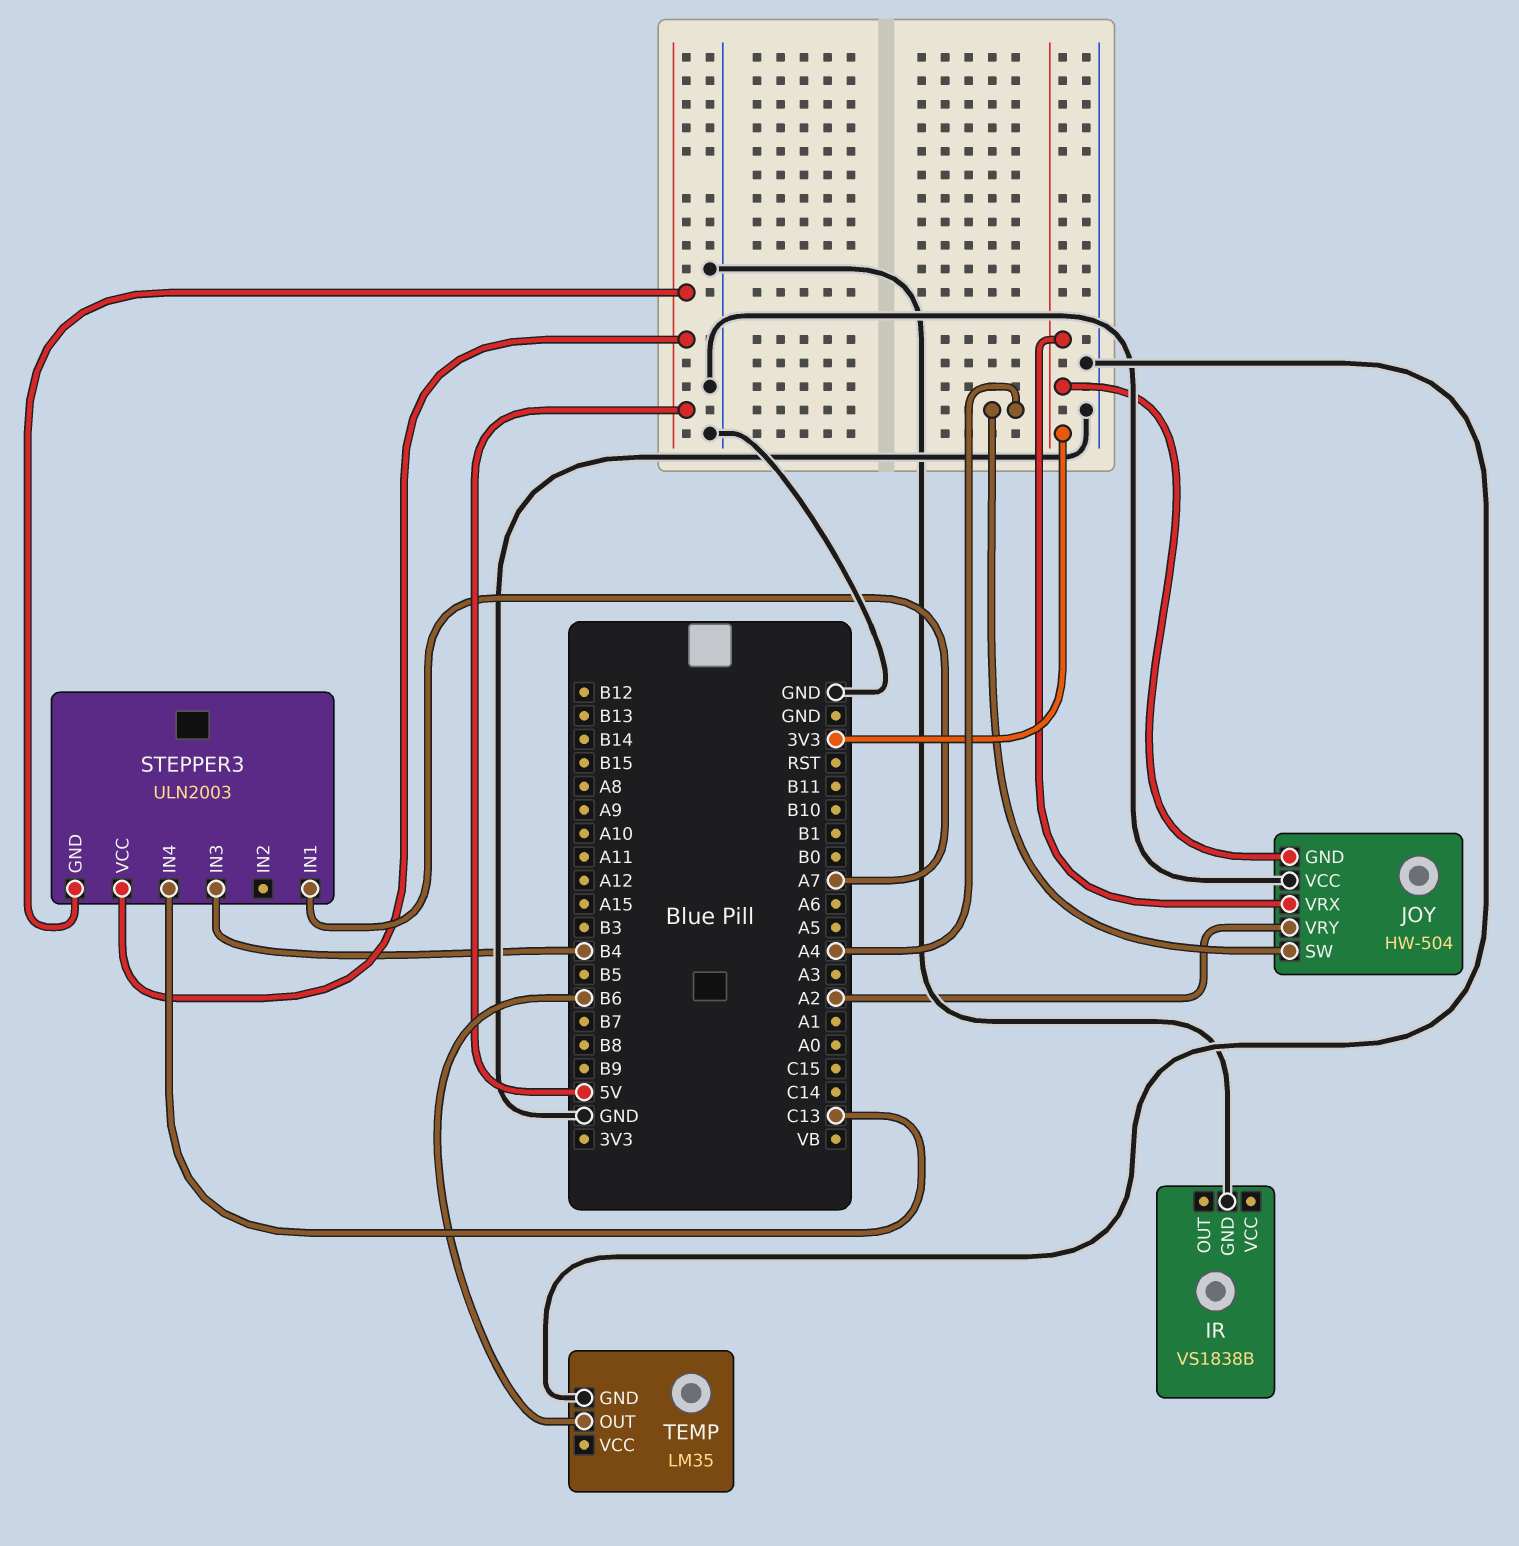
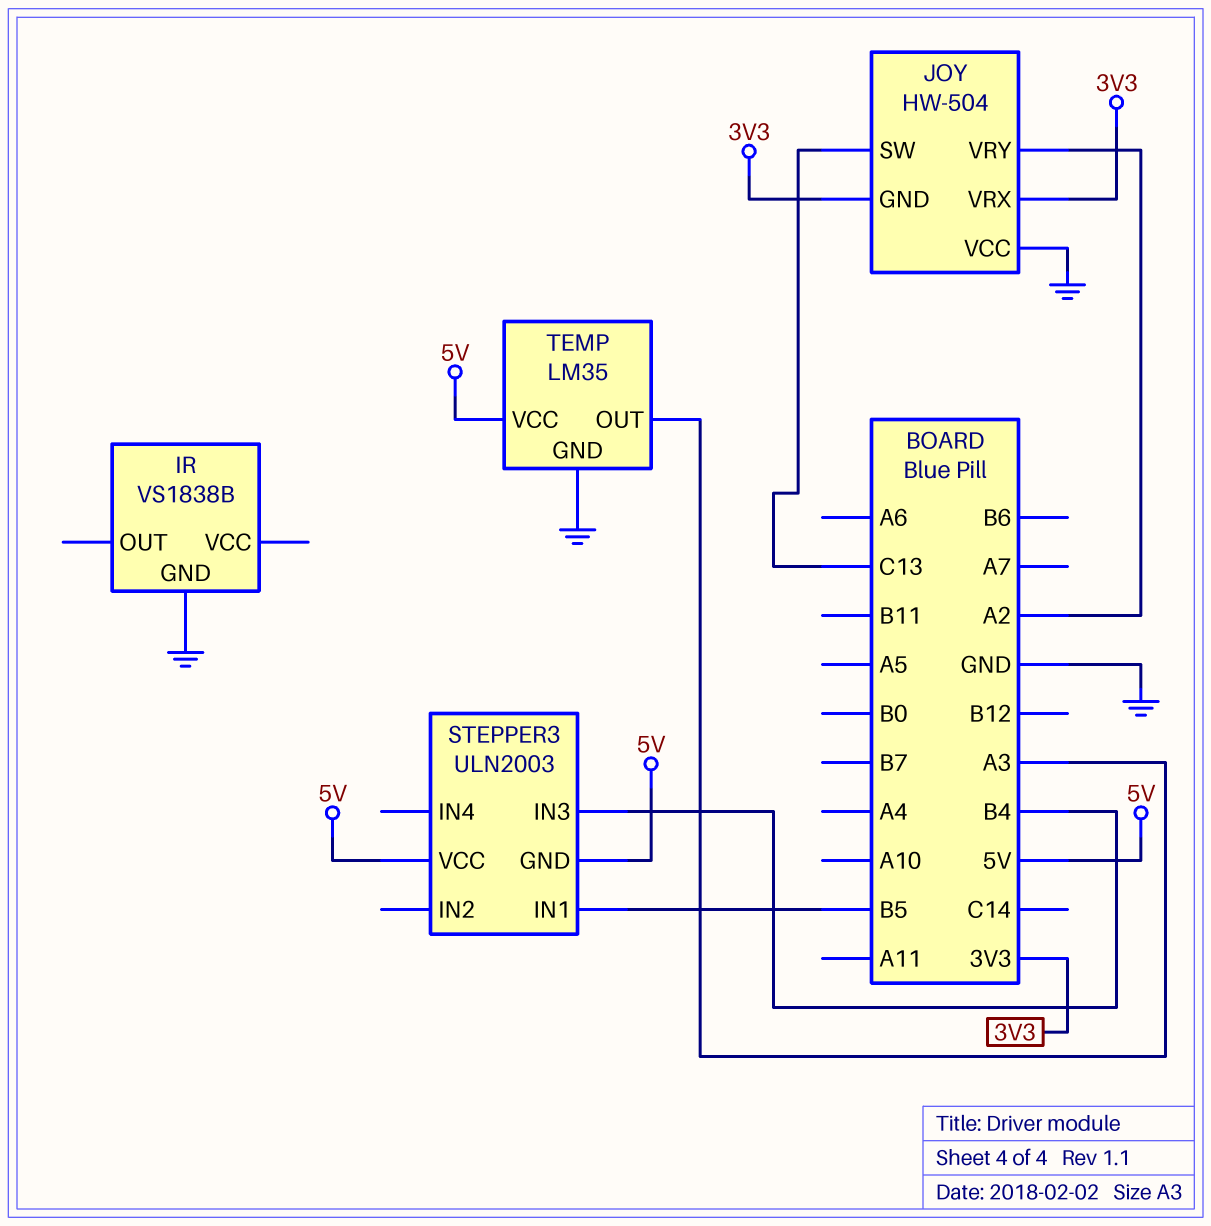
JOY pin SW: A4 -> C13
STEPPER3 pin IN1: A7 -> B5
STEPPER3 pin IN4: C13 -> none
TEMP pin OUT: B6 -> A3
TEMP pin VCC: none -> 5V

